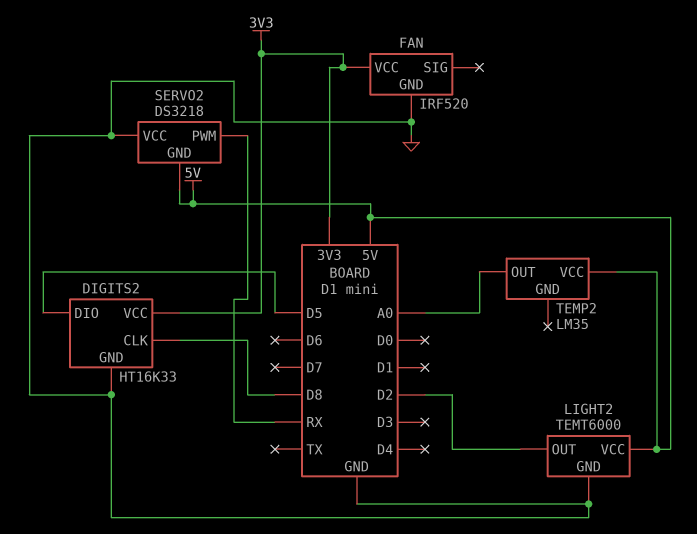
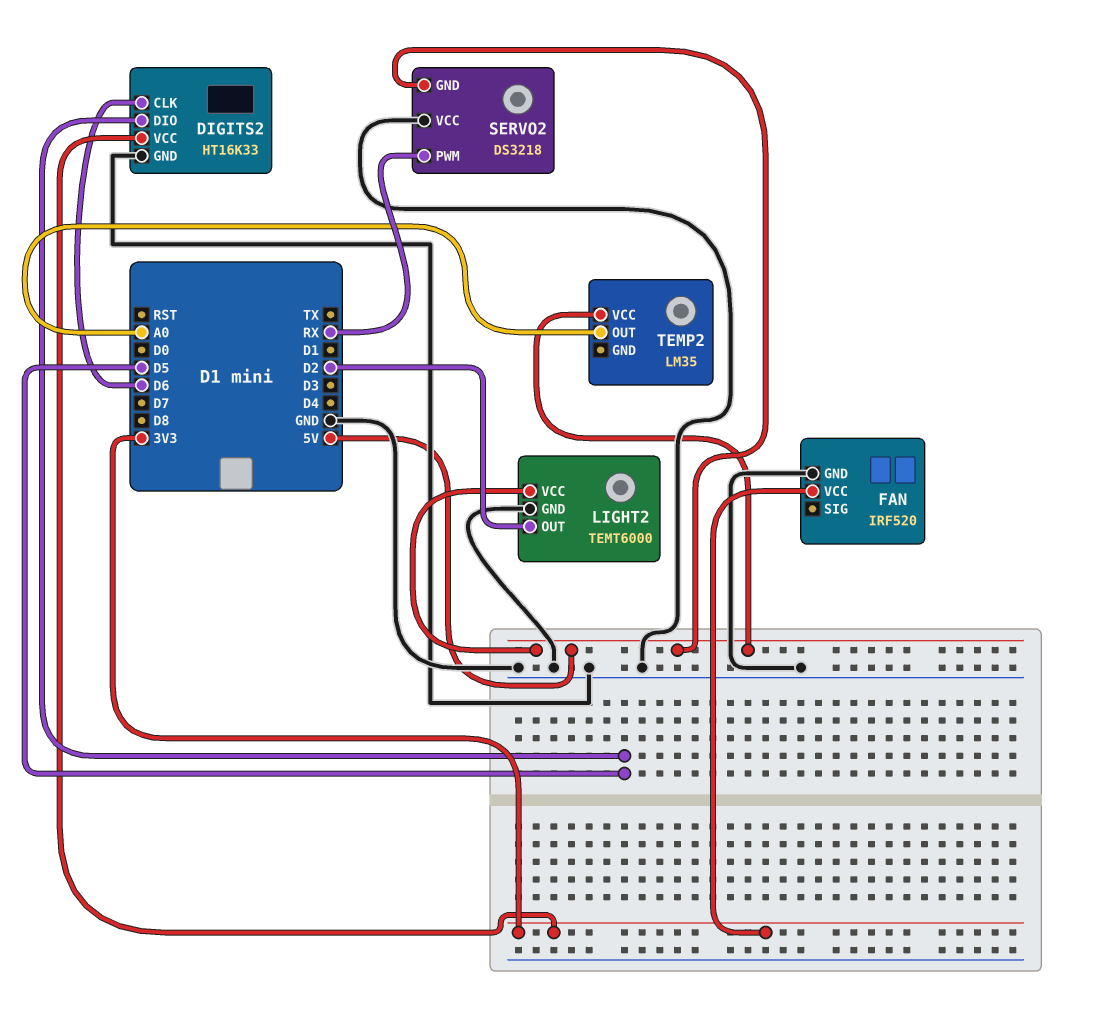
DIGITS2 pin CLK: D8 -> D6

